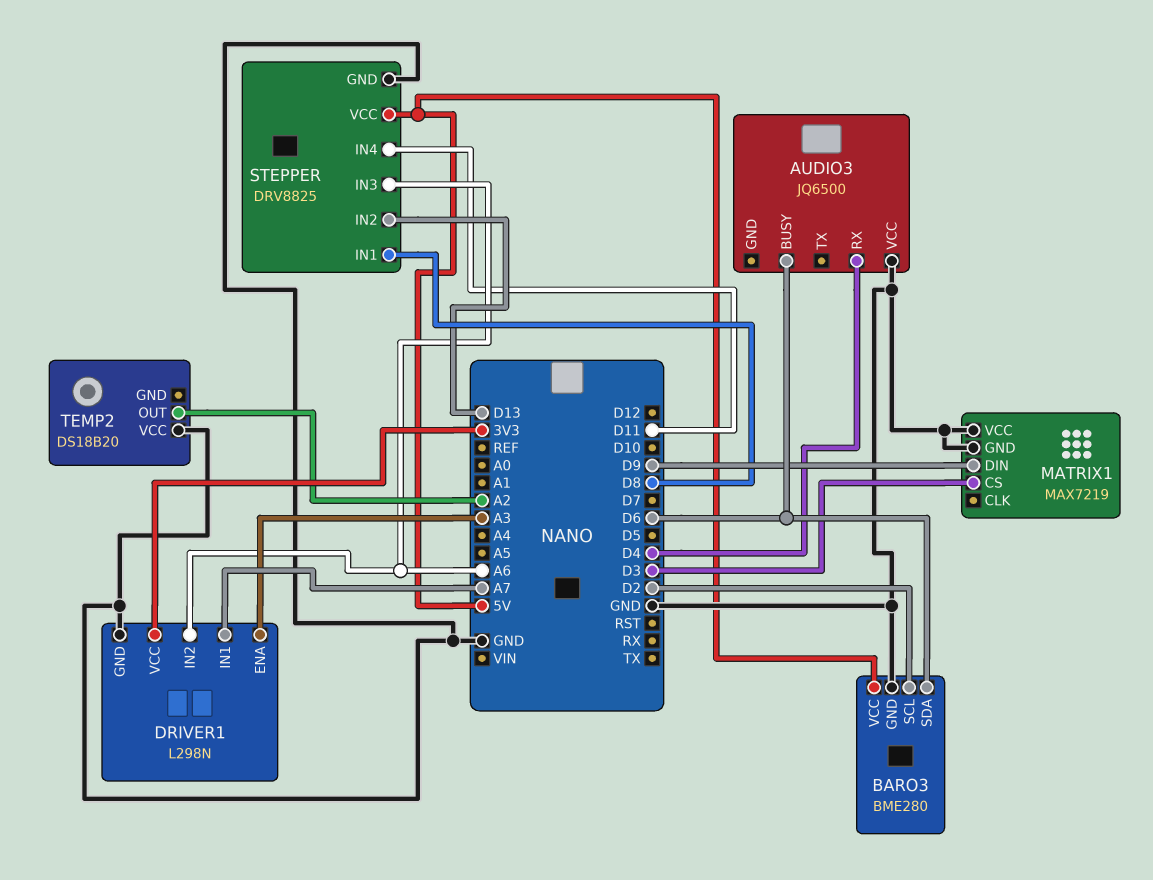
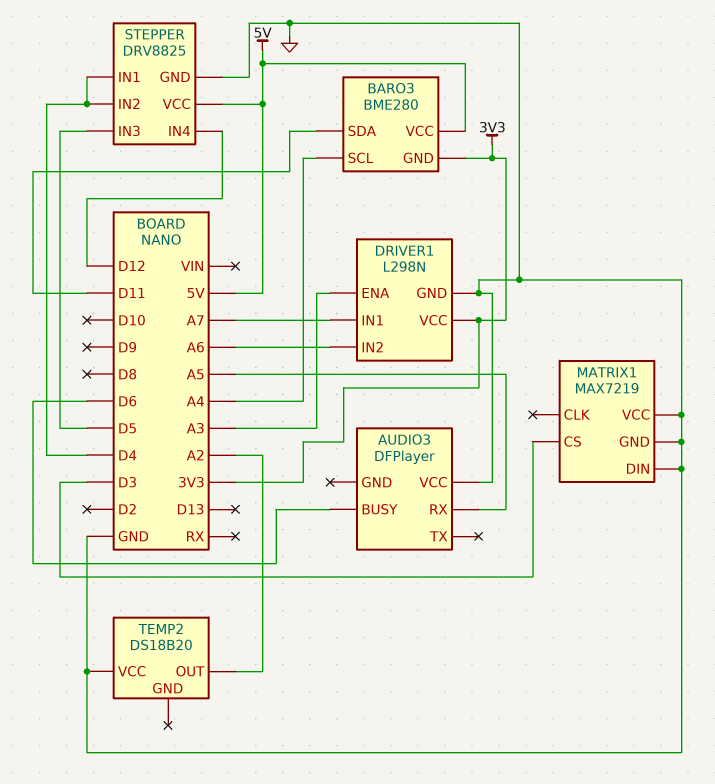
AUDIO3: JQ6500 -> DFPlayer
AUDIO3 pin RX: D4 -> A5
BARO3 pin GND: GND -> 3V3
BARO3 pin SCL: D2 -> A4
BARO3 pin SDA: D6 -> D11
MATRIX1 pin DIN: D9 -> GND
STEPPER pin IN1: D8 -> D4
STEPPER pin IN2: D13 -> D4
STEPPER pin IN3: A6 -> D5
STEPPER pin IN4: D11 -> D12

